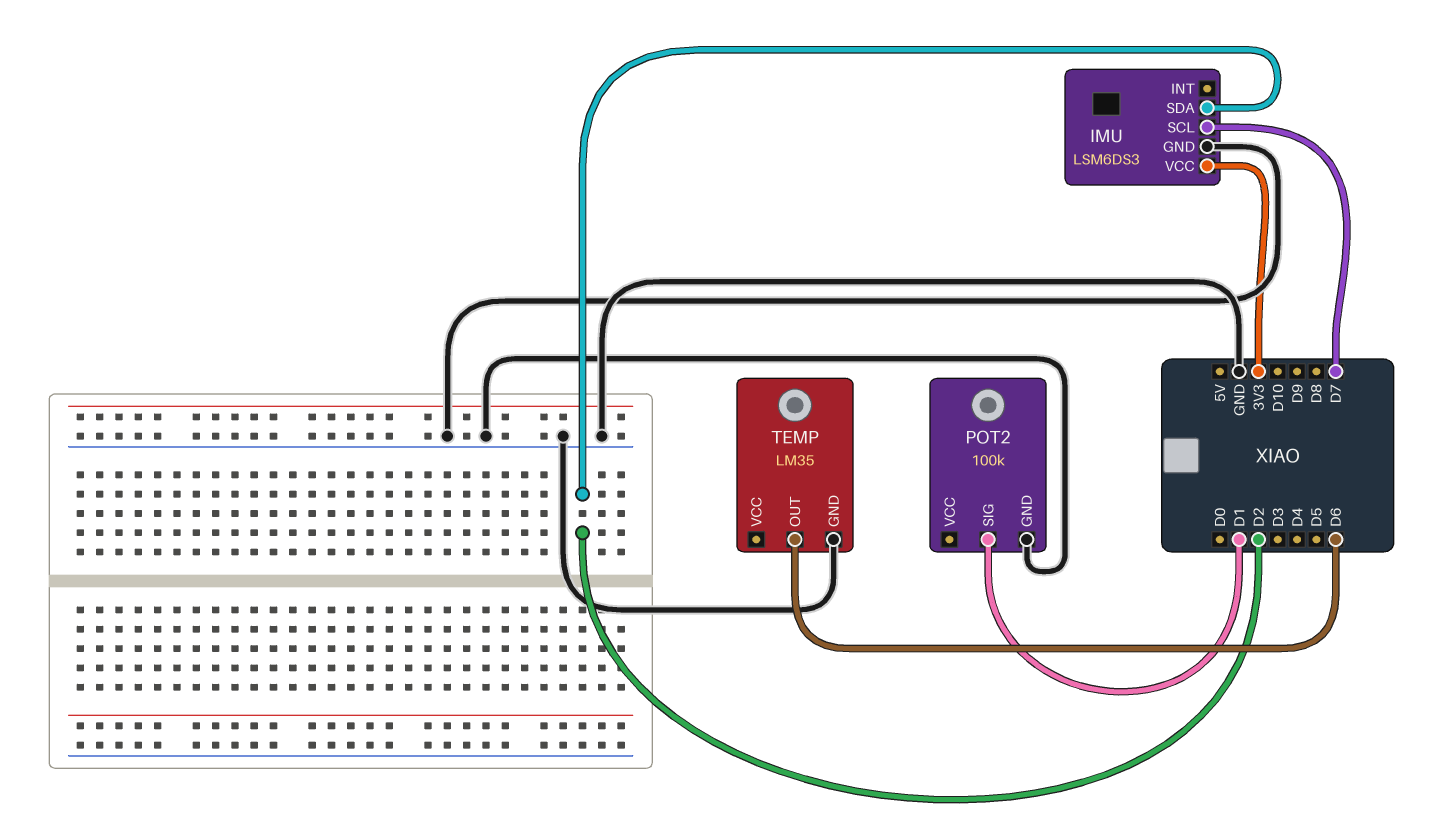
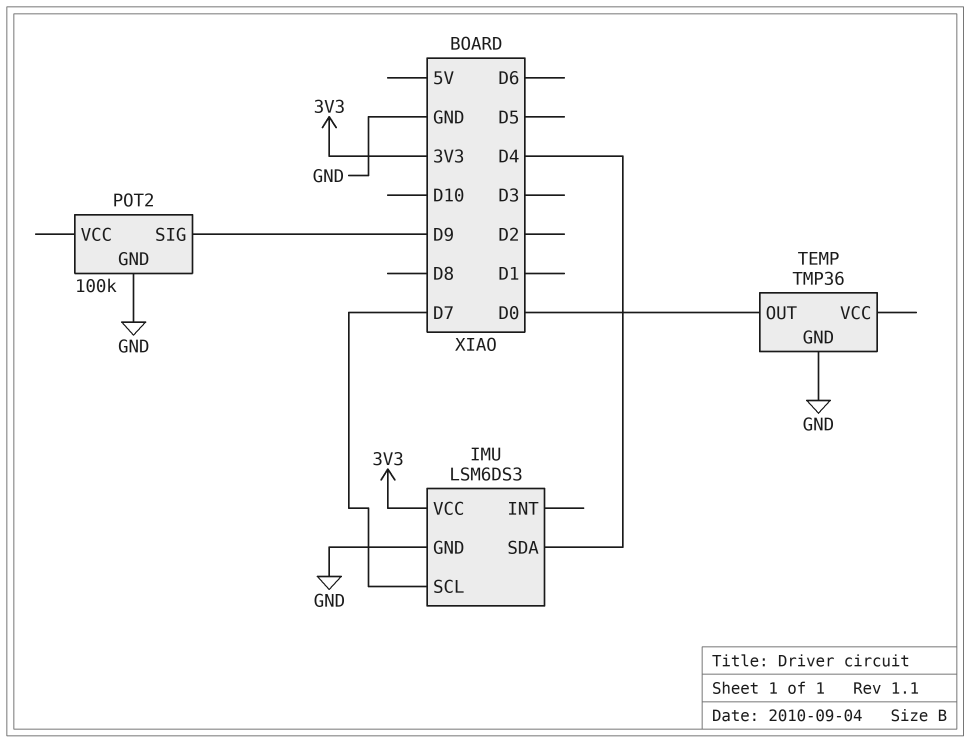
IMU pin SDA: D2 -> D4
POT2 pin SIG: D1 -> D9
TEMP: LM35 -> TMP36
TEMP pin OUT: D6 -> D0

